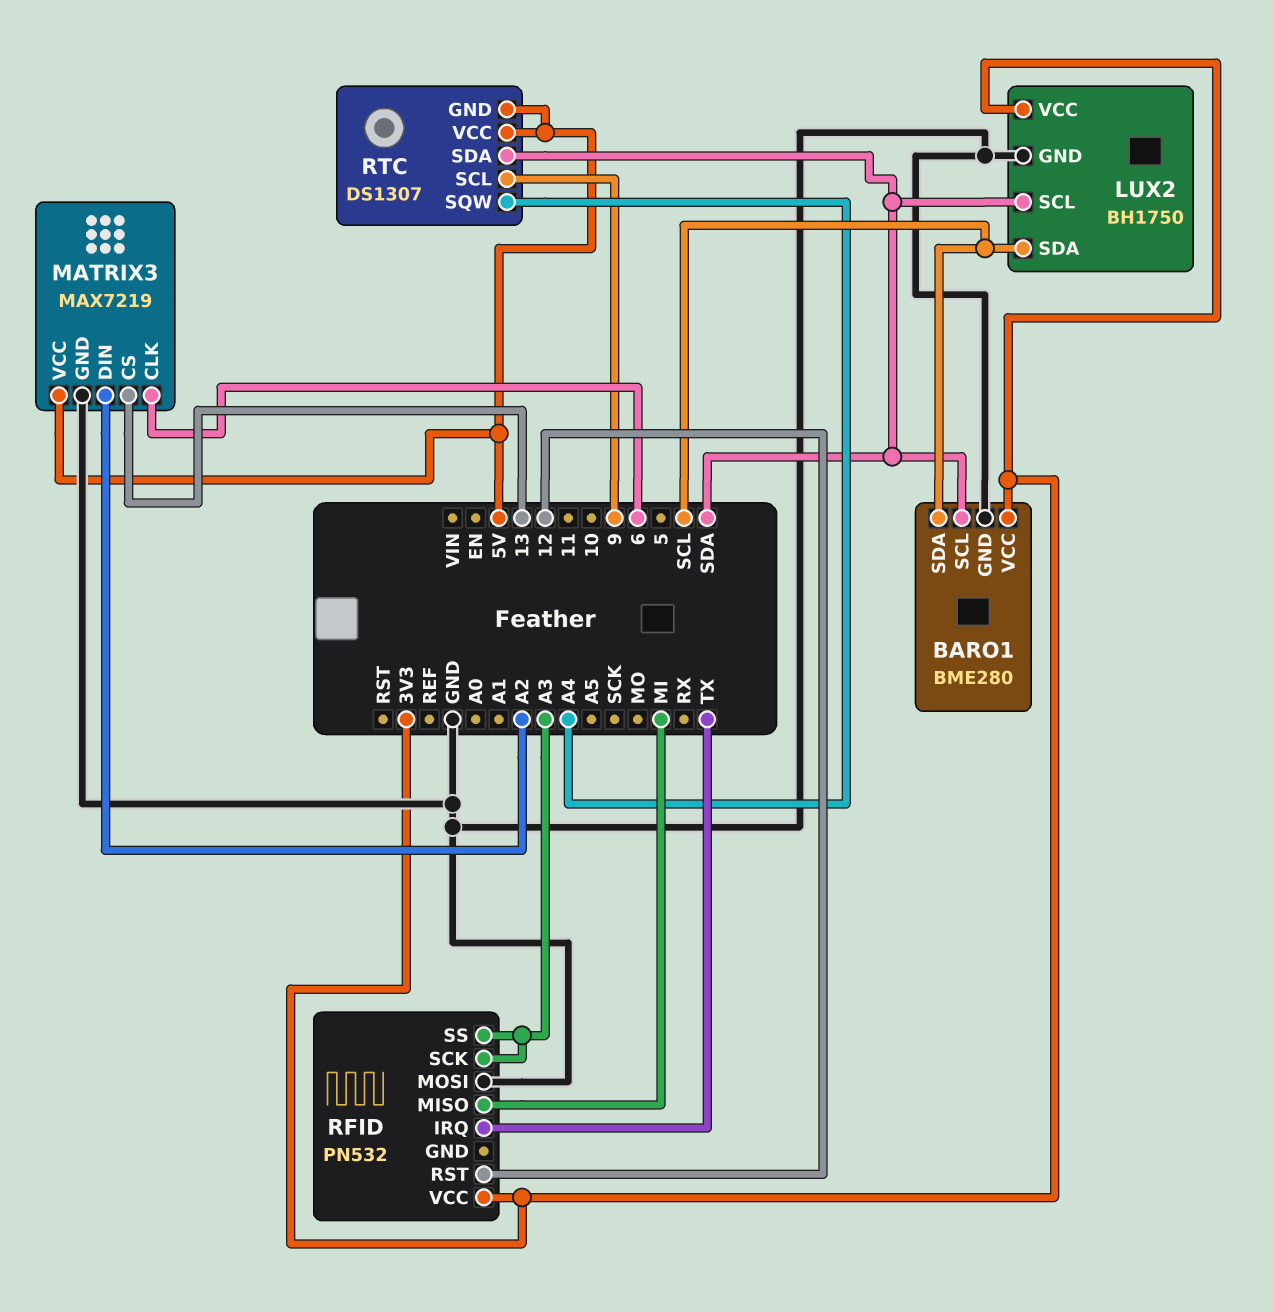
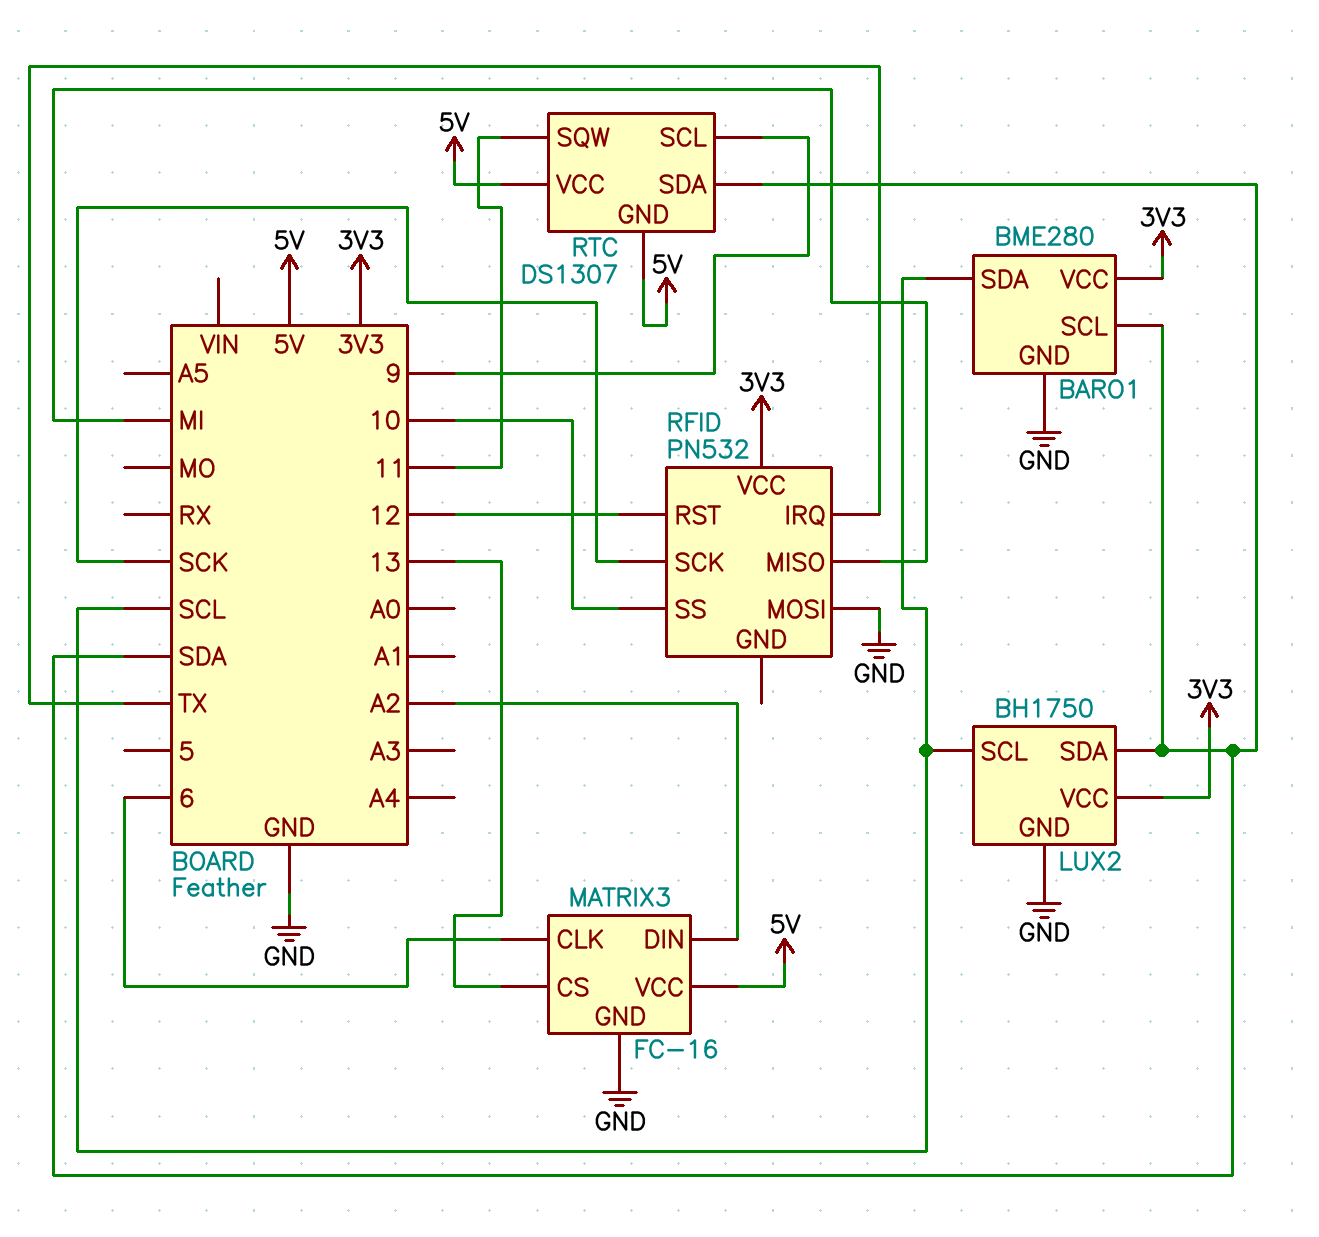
LUX2 pin SCL: SDA -> SCL
LUX2 pin SDA: SCL -> SDA
MATRIX3: MAX7219 -> FC-16
RFID pin SCK: A3 -> SCK
RFID pin SS: A3 -> 10
RTC pin SQW: A4 -> 11

